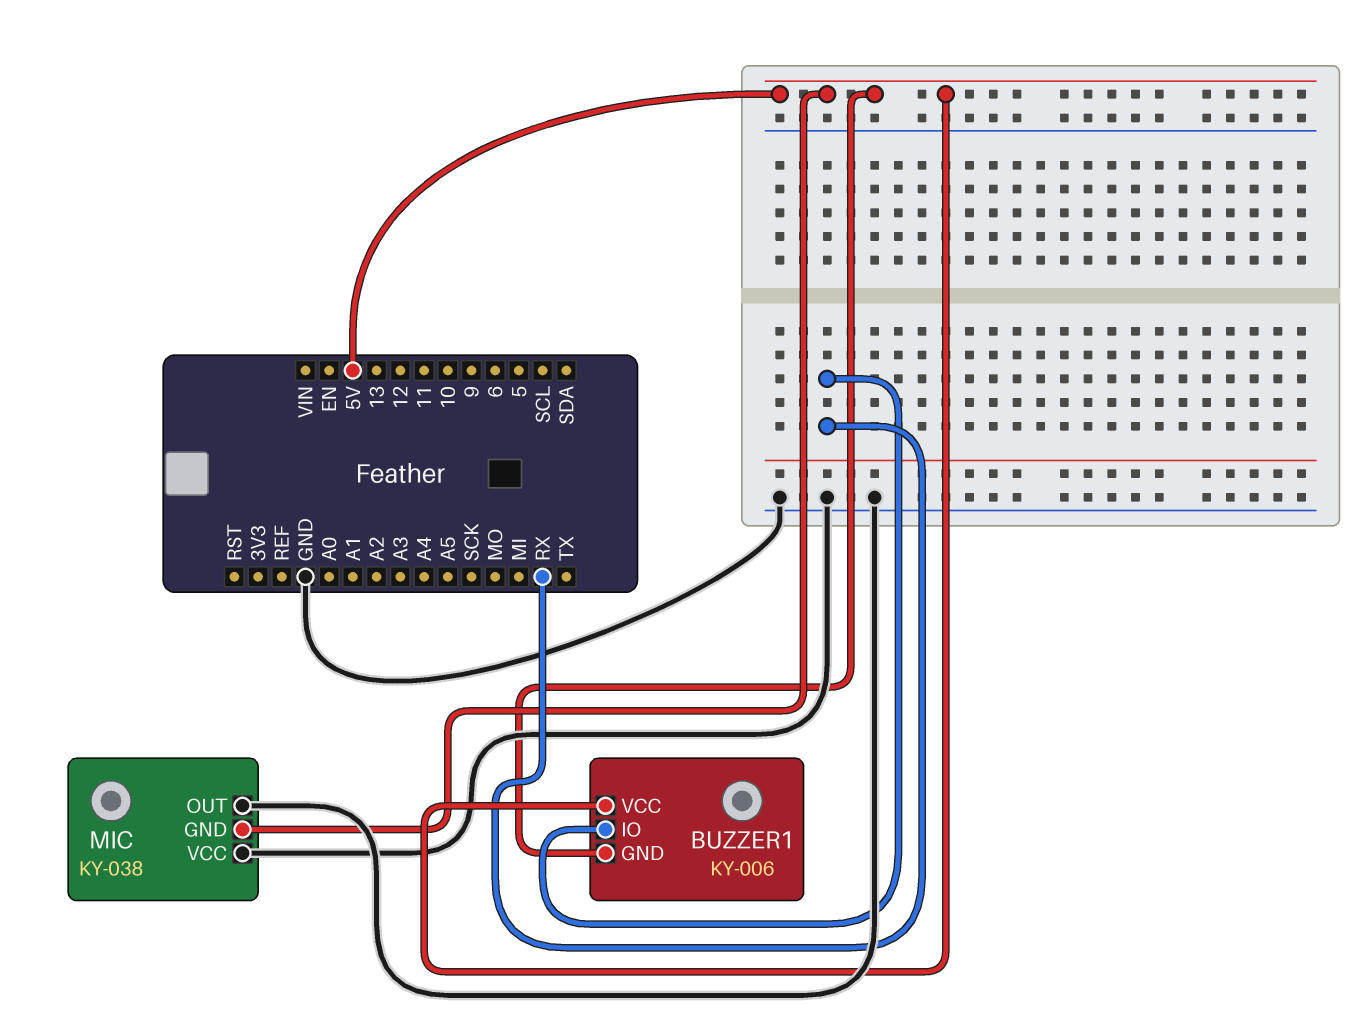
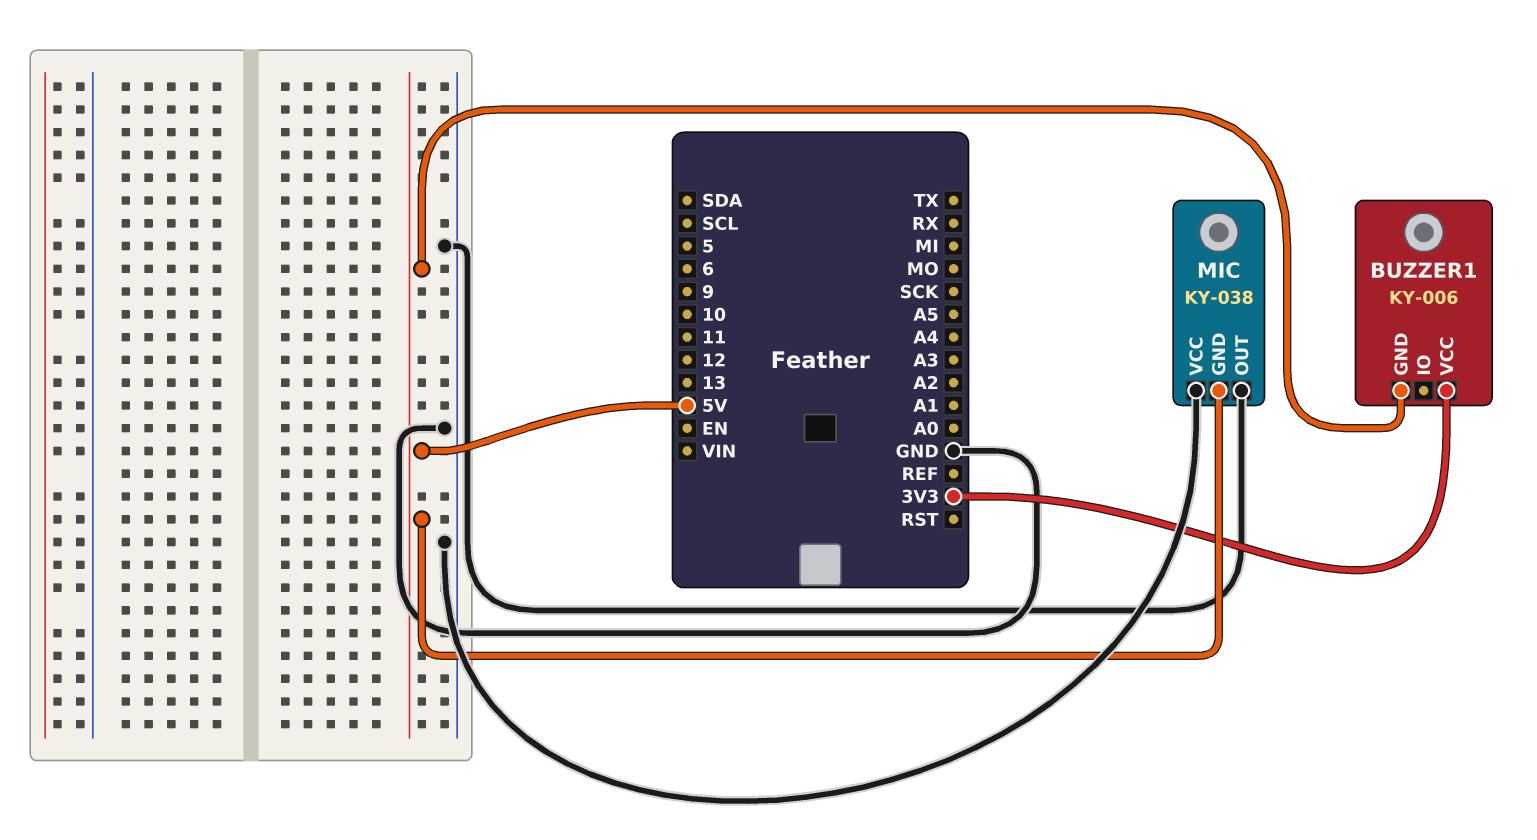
BUZZER1 pin IO: RX -> none
BUZZER1 pin VCC: 5V -> 3V3

